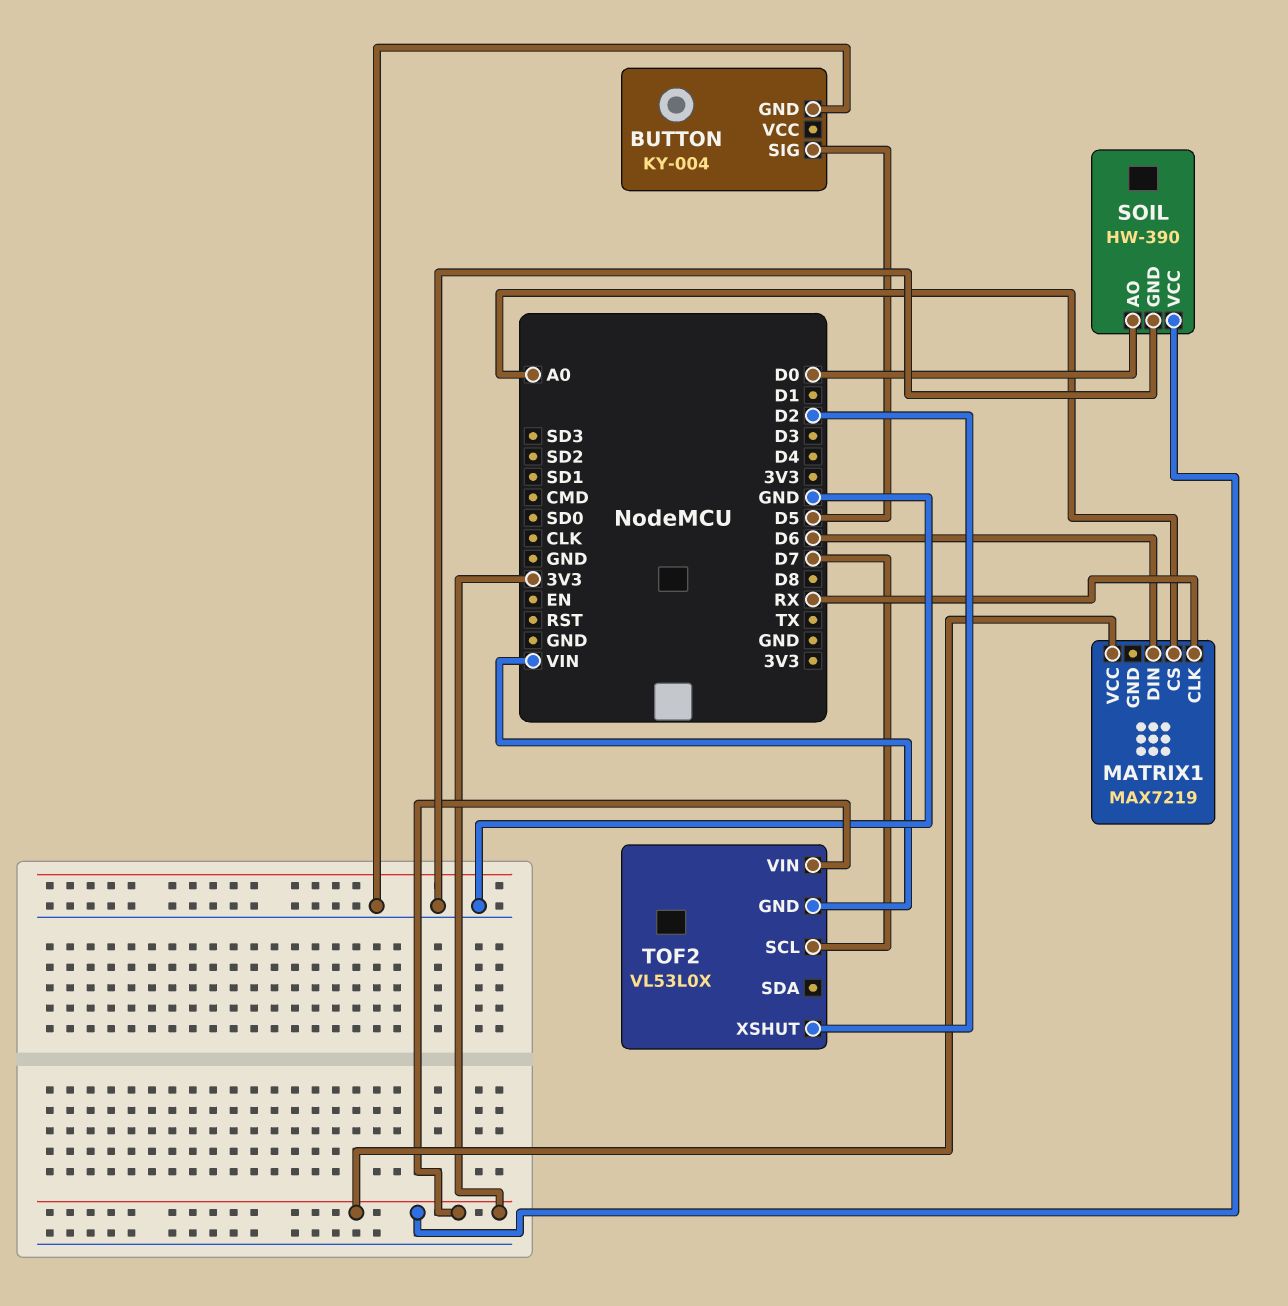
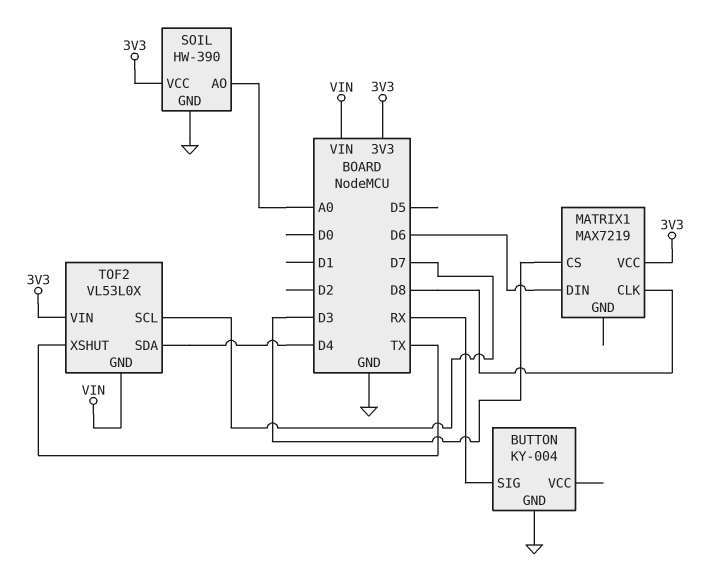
BUTTON pin SIG: D5 -> RX
MATRIX1 pin CLK: RX -> D8
MATRIX1 pin CS: A0 -> D3
SOIL pin AO: D0 -> A0
TOF2 pin SDA: none -> D4
TOF2 pin XSHUT: D2 -> TX

